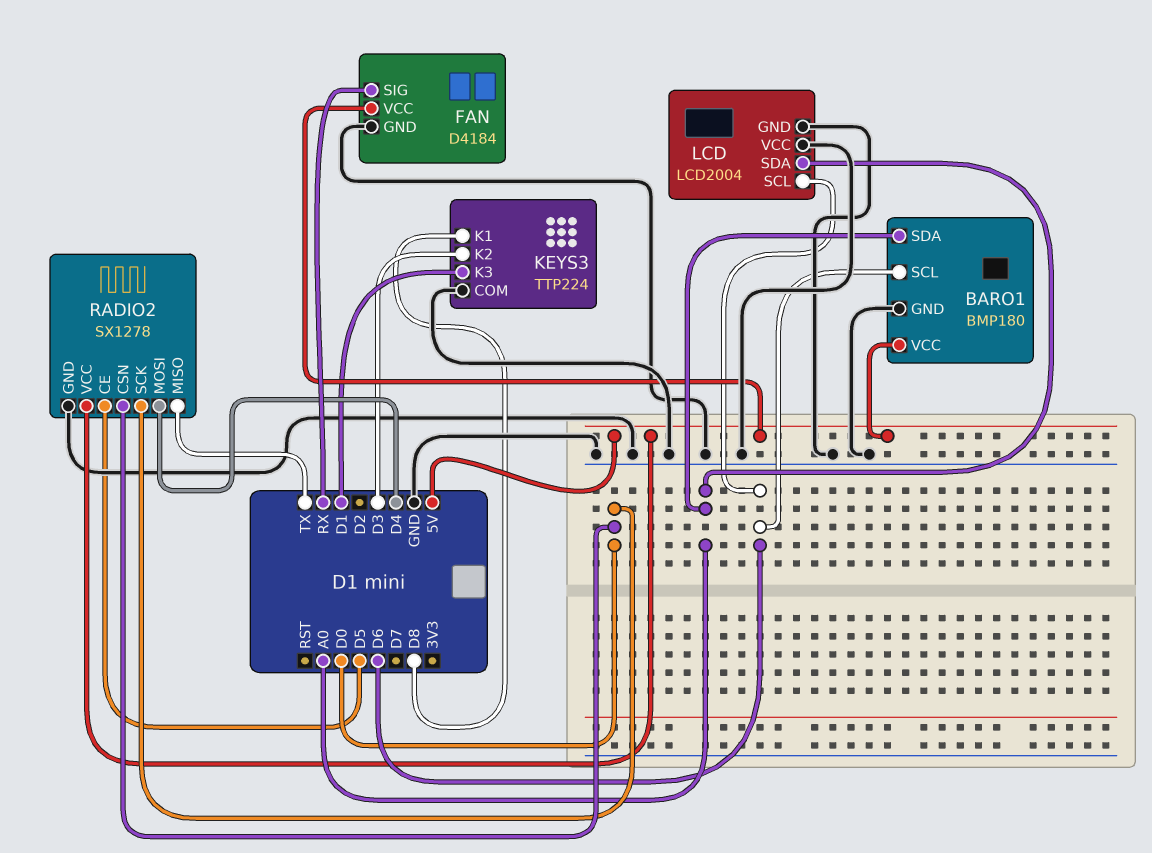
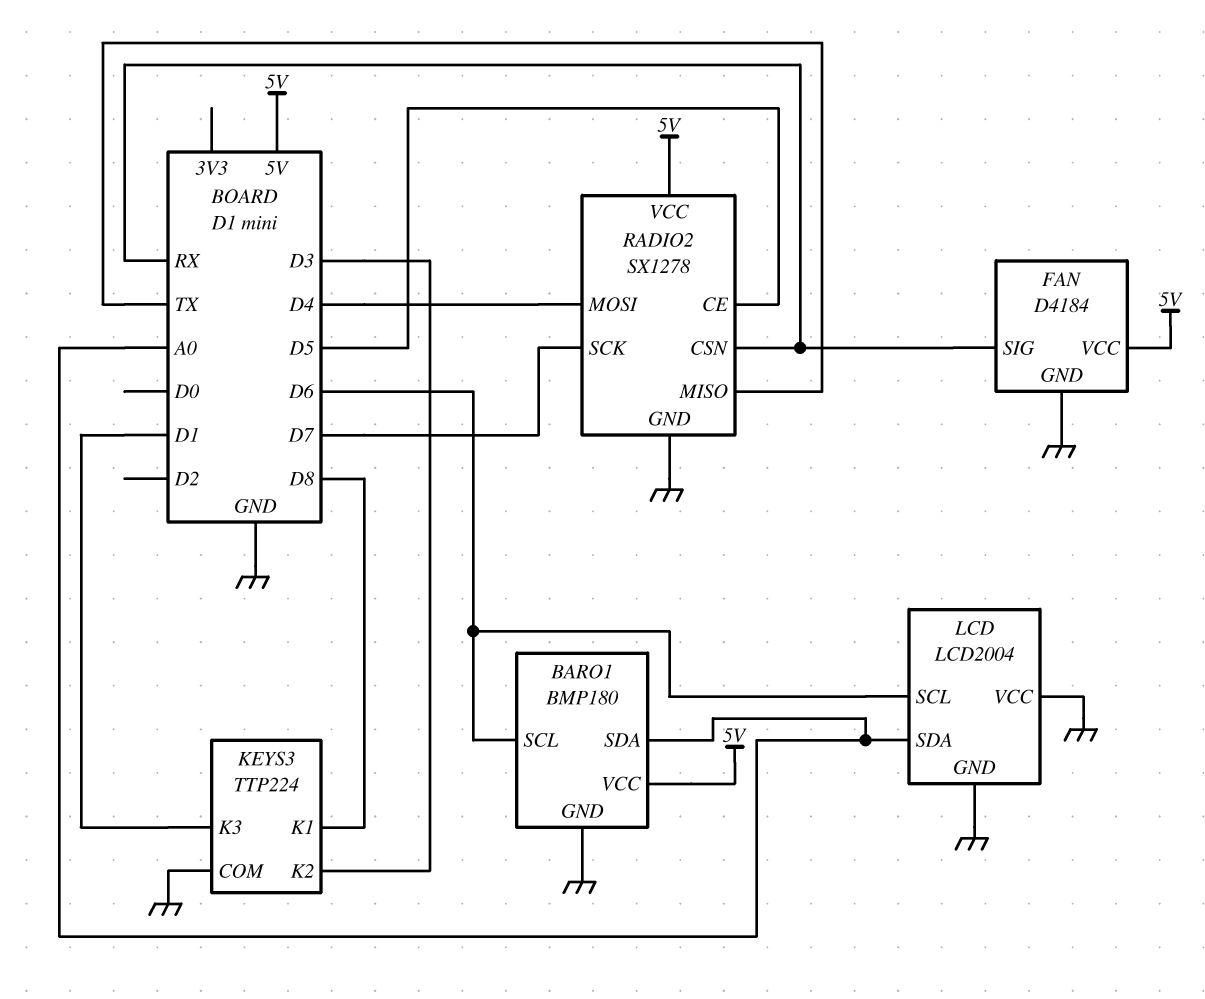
RADIO2 pin CSN: D0 -> RX
RADIO2 pin SCK: D0 -> D7

